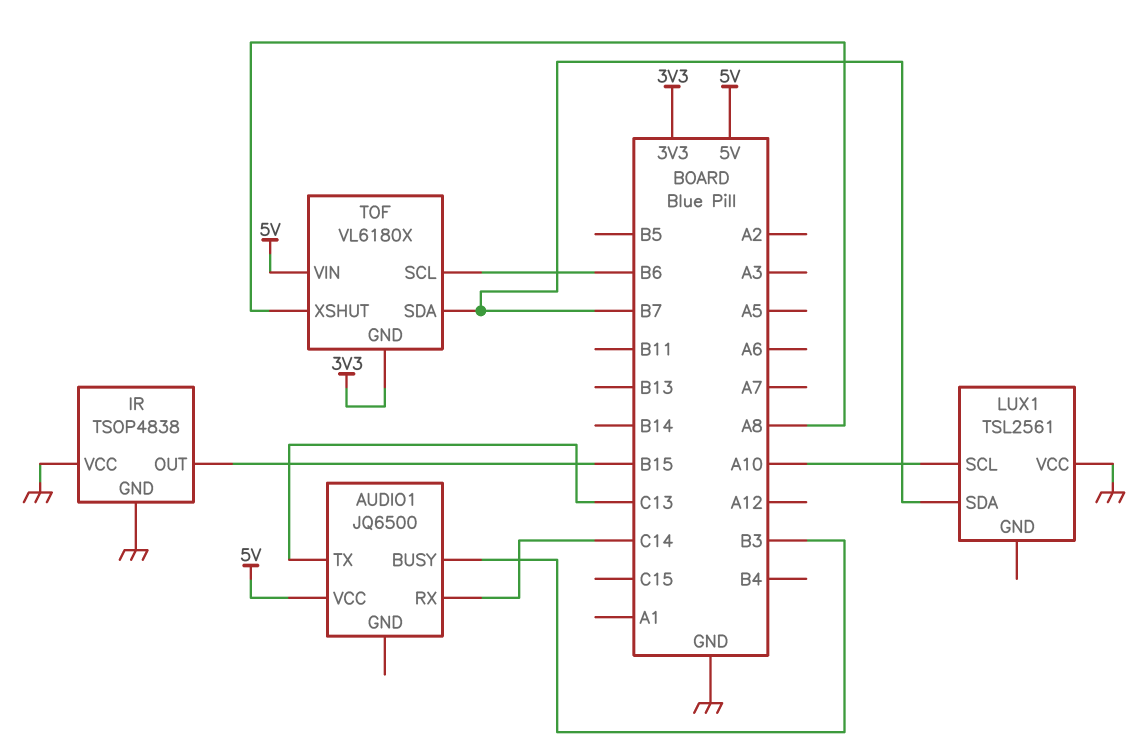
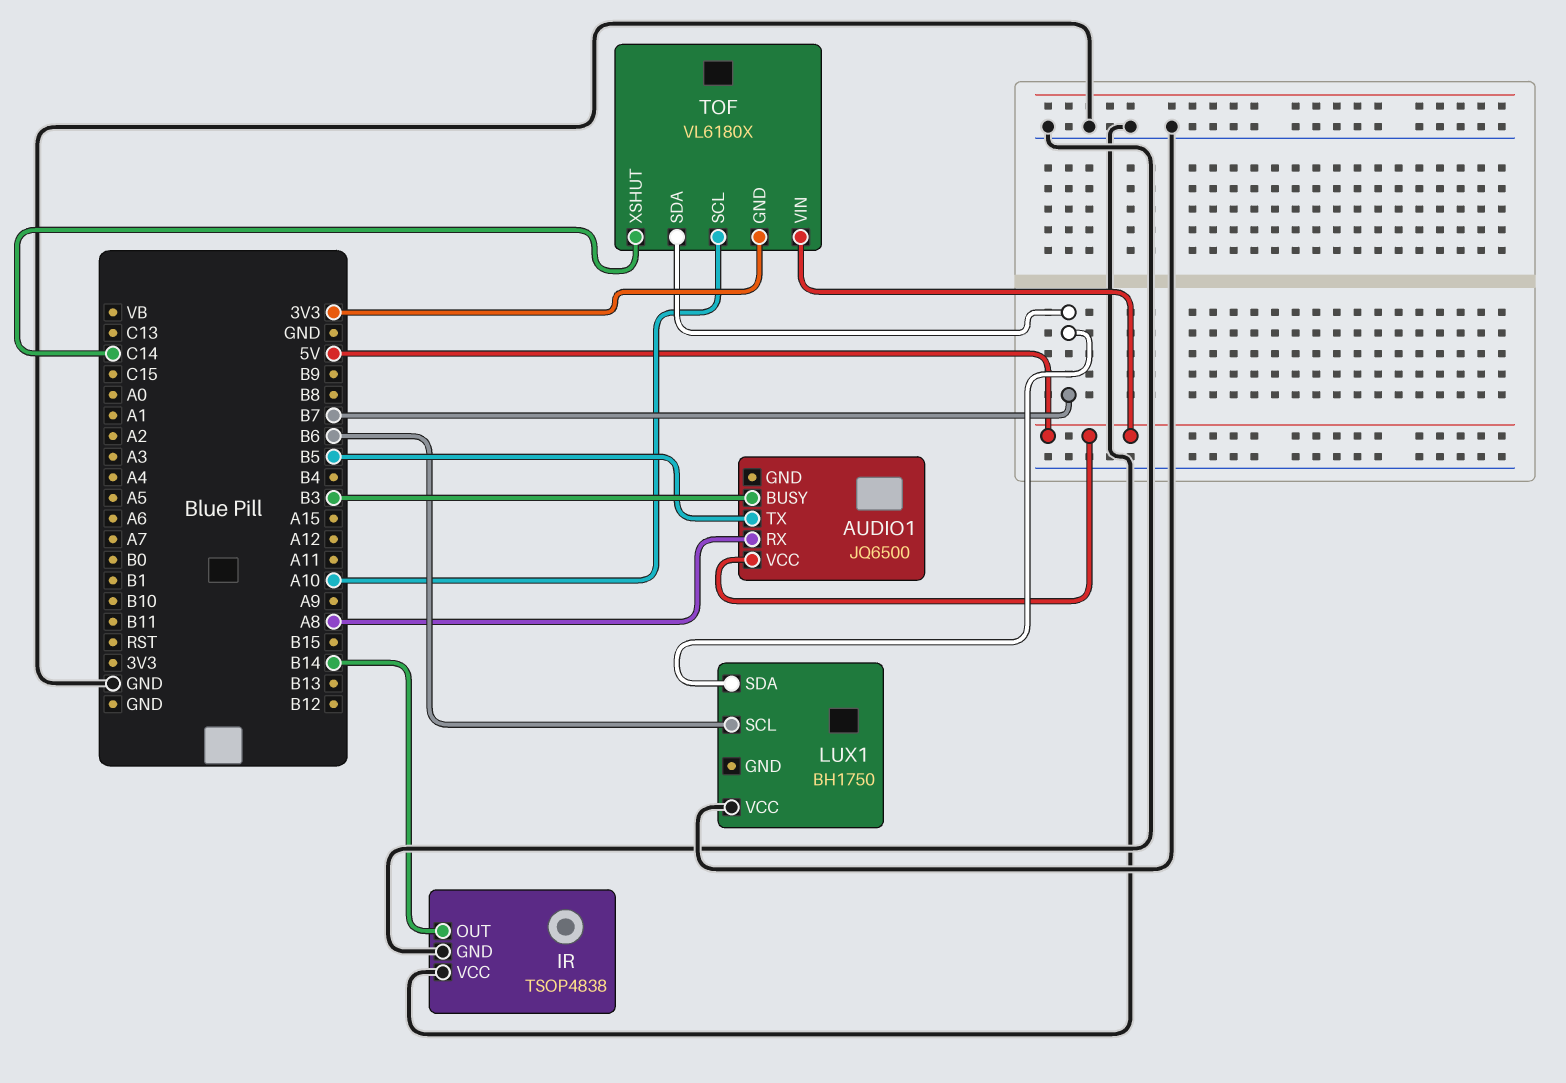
AUDIO1 pin RX: C14 -> A8
AUDIO1 pin TX: C13 -> B5
IR pin OUT: B15 -> B14
LUX1: TSL2561 -> BH1750
LUX1 pin SCL: A10 -> B6
TOF pin SCL: B6 -> A10
TOF pin XSHUT: A8 -> C14

